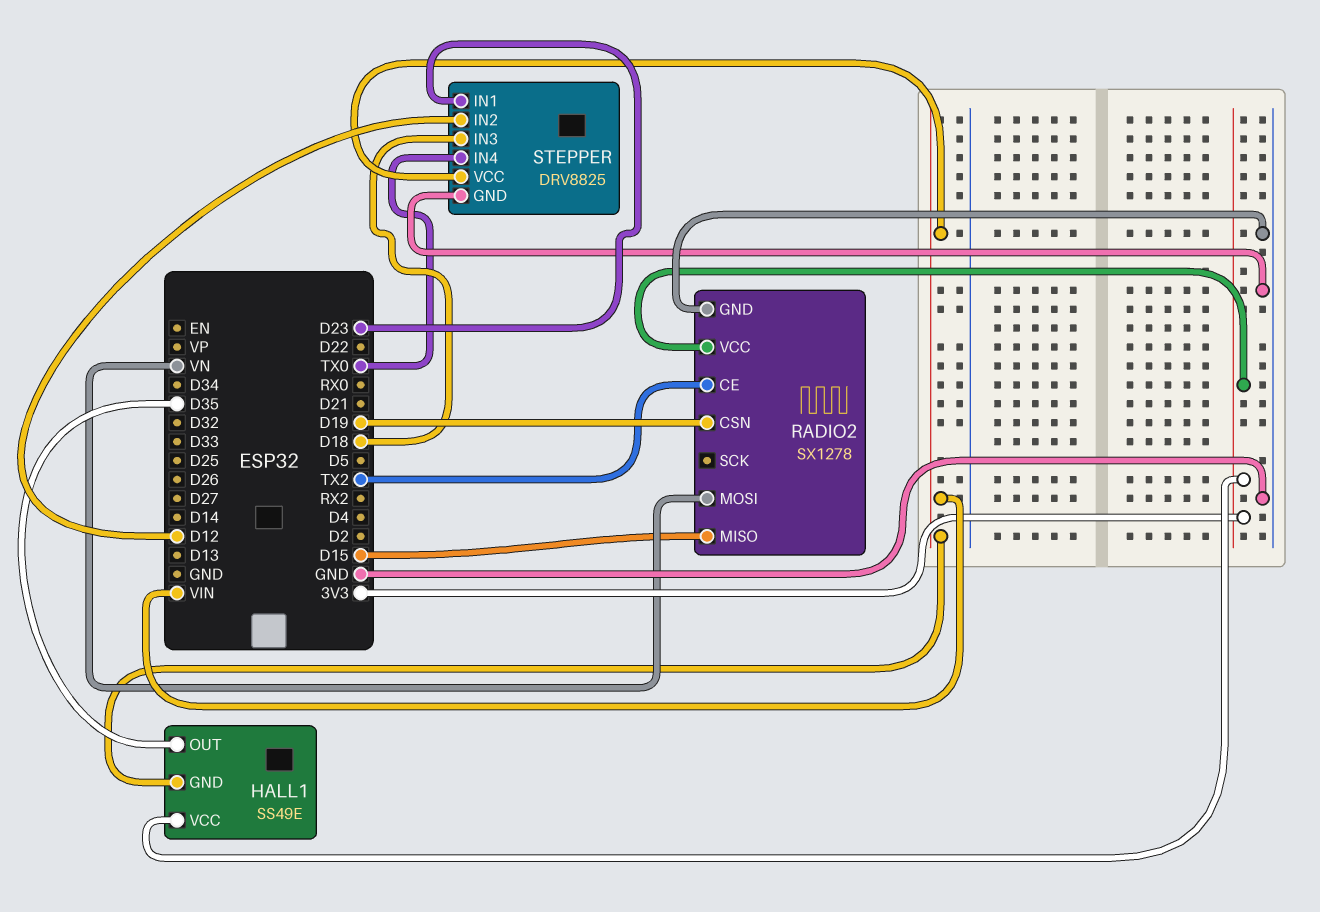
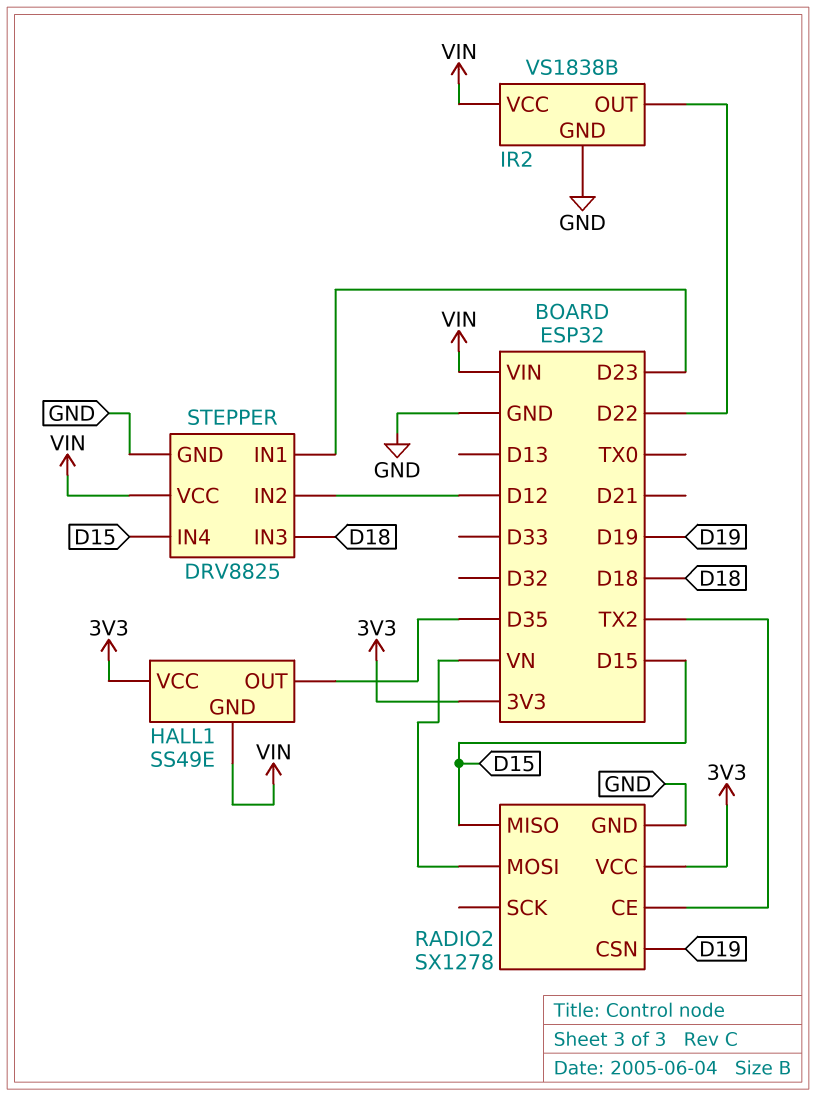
IR2: none -> VS1838B
IR2 pin GND: none -> GND
IR2 pin OUT: none -> D22
IR2 pin VCC: none -> VIN
STEPPER pin IN4: TX0 -> D15

